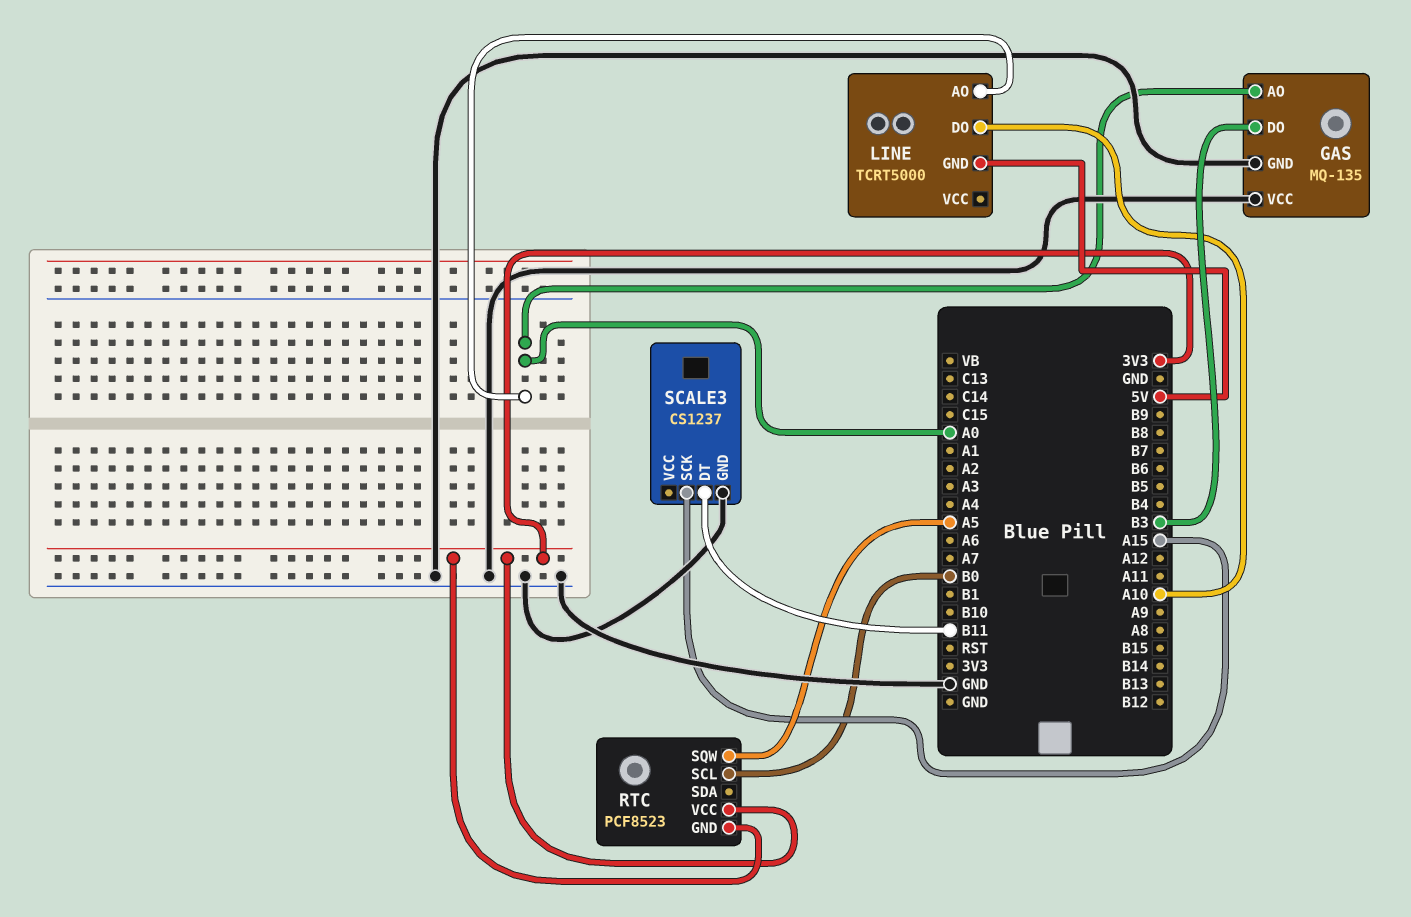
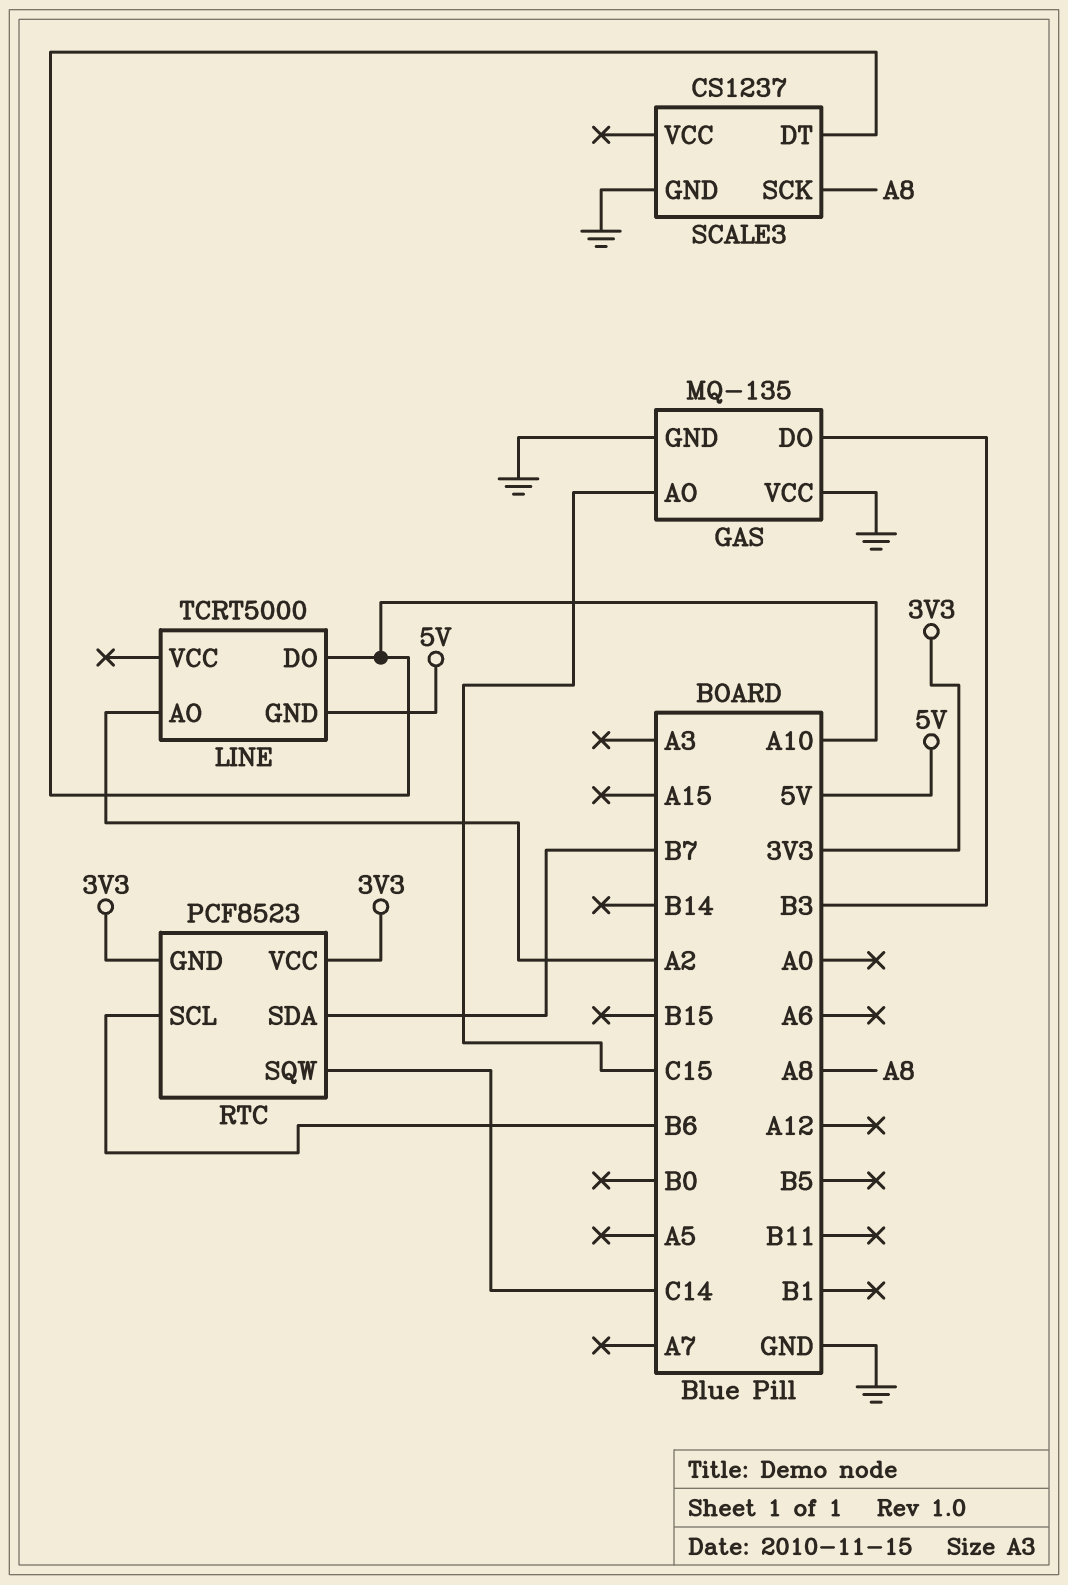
GAS pin AO: A0 -> C15
LINE pin AO: A0 -> A2
RTC pin SCL: B0 -> B6
RTC pin SDA: none -> B7
RTC pin SQW: A5 -> C14
SCALE3 pin DT: B11 -> A10
SCALE3 pin SCK: A15 -> A8

